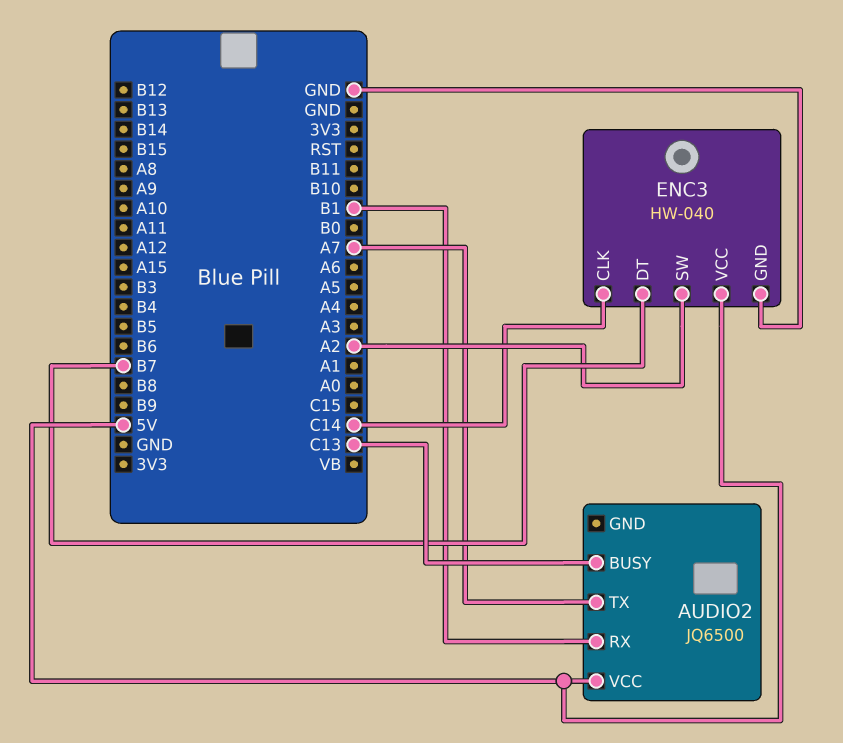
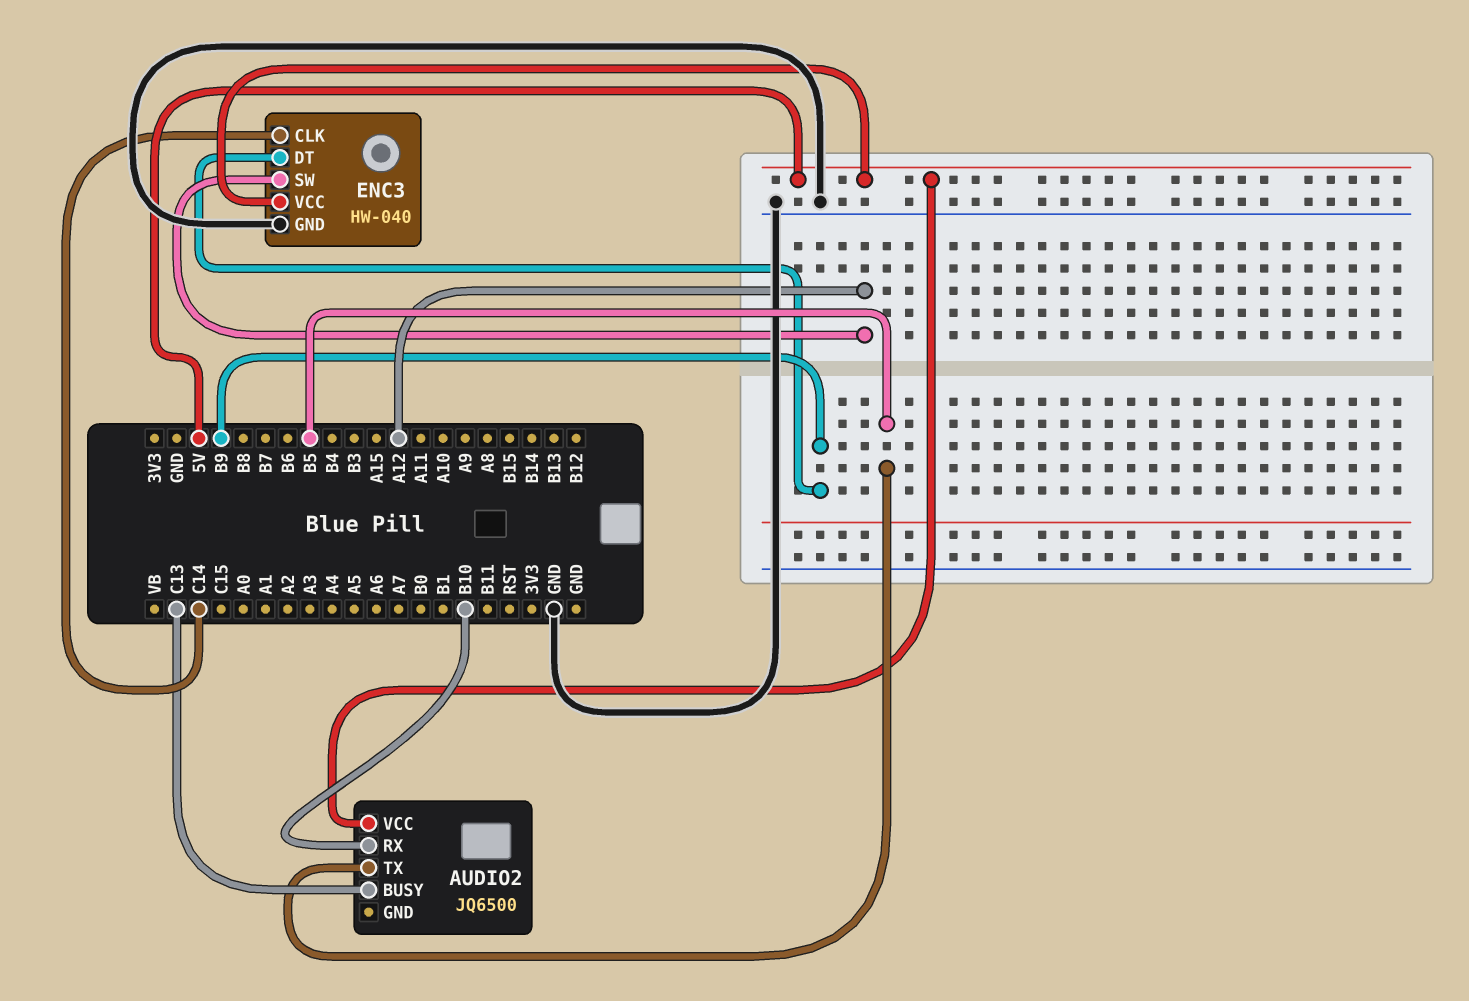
AUDIO2 pin RX: B1 -> B10
AUDIO2 pin TX: A7 -> B5
ENC3 pin DT: B7 -> B9
ENC3 pin SW: A2 -> A12

